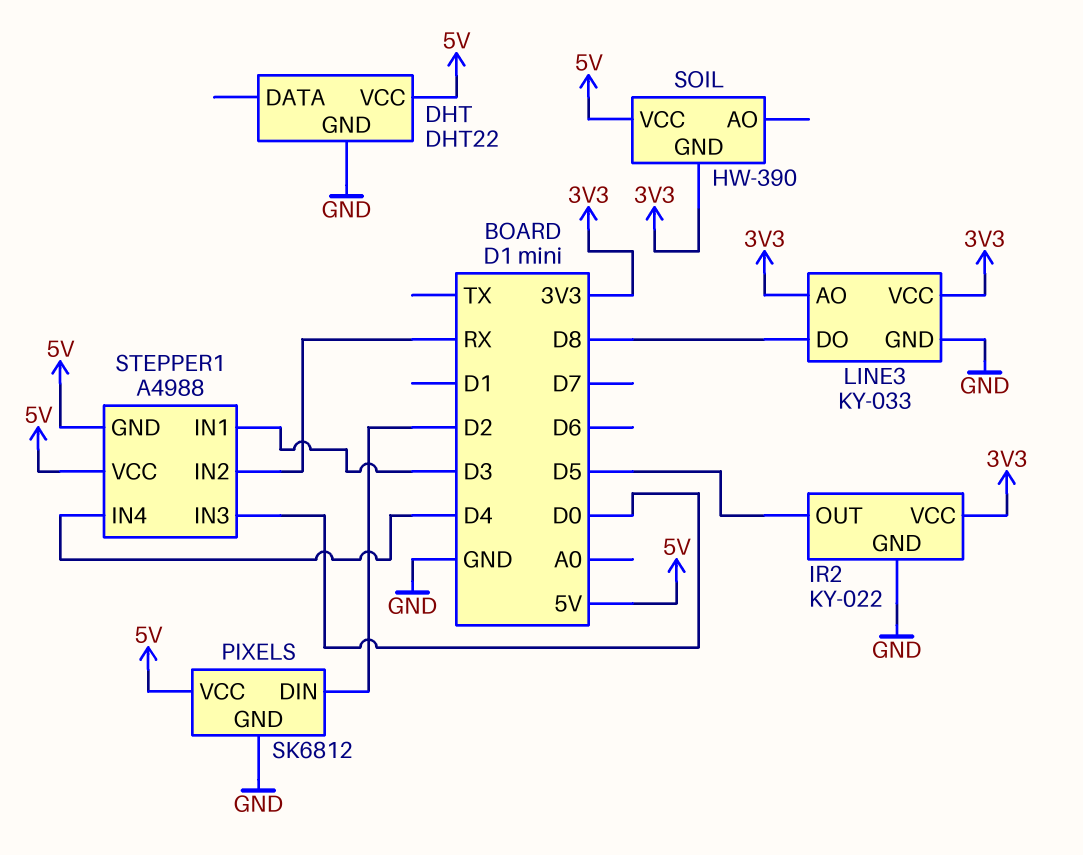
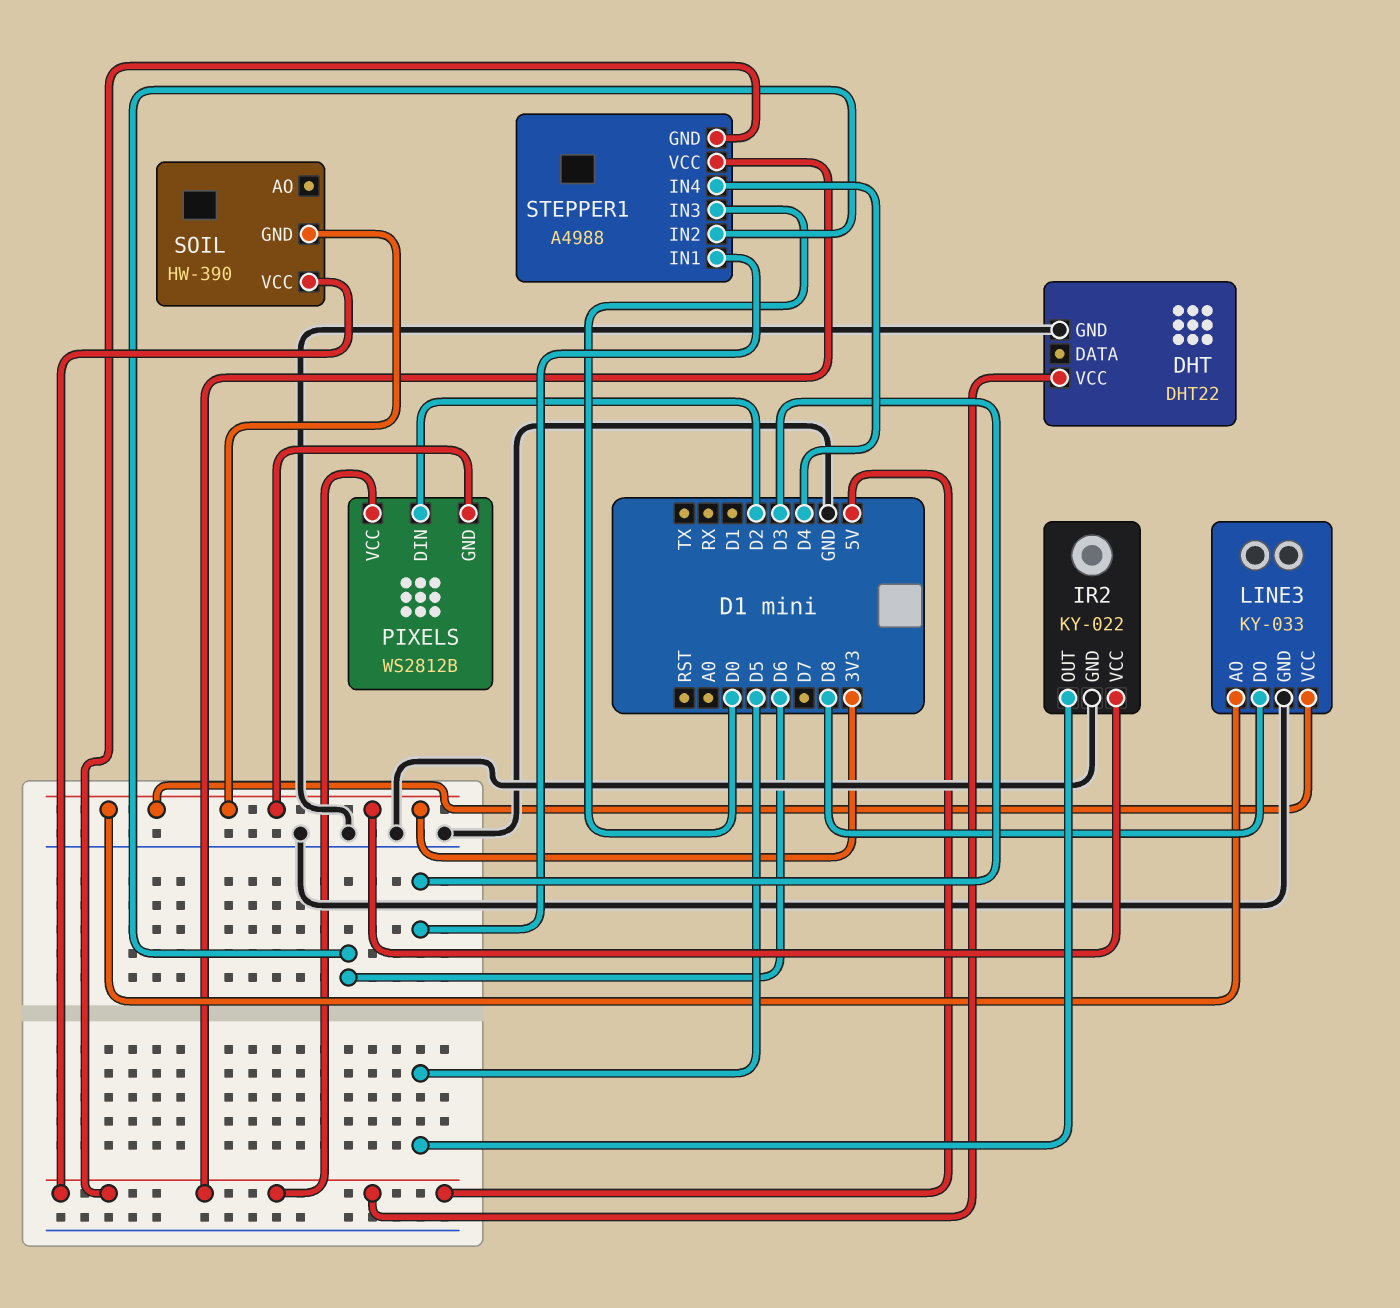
PIXELS: SK6812 -> WS2812B
PIXELS pin GND: GND -> 3V3
STEPPER1 pin IN2: RX -> D6

